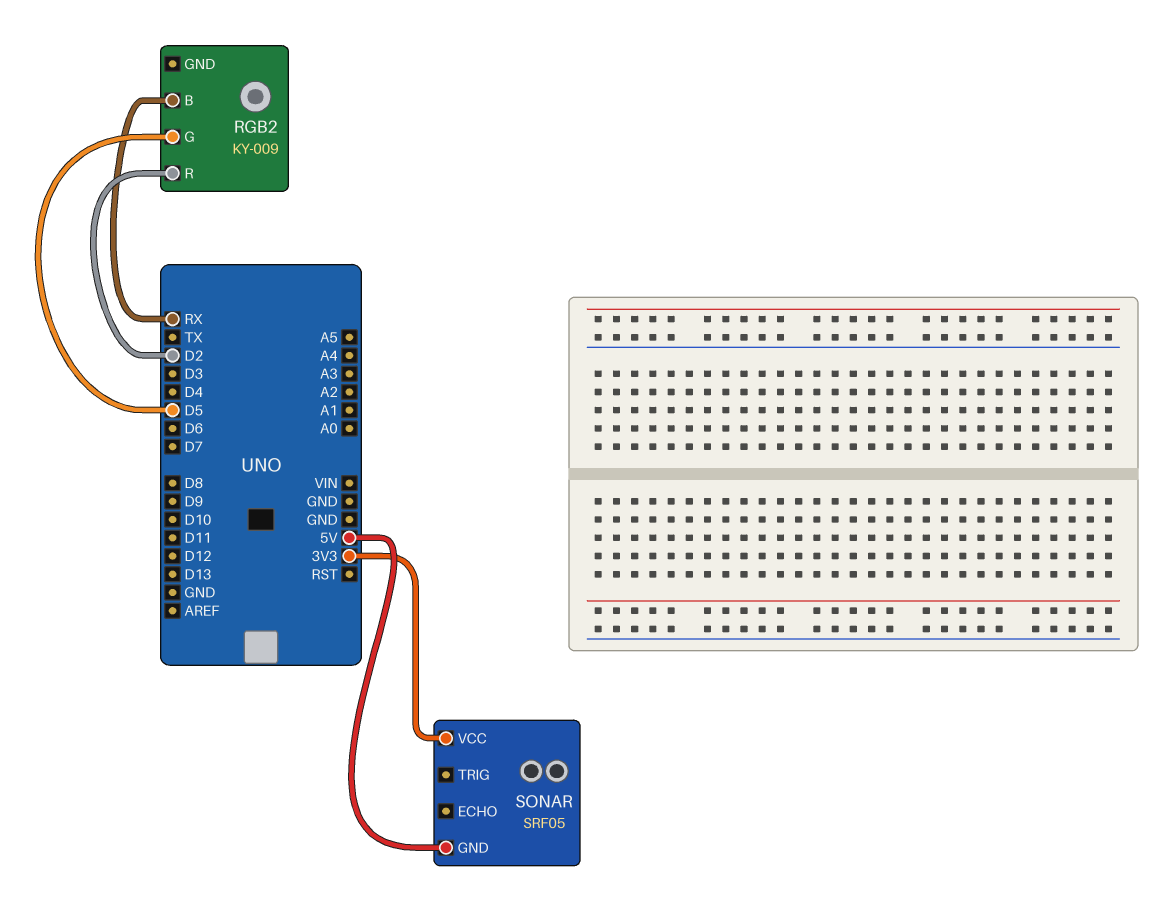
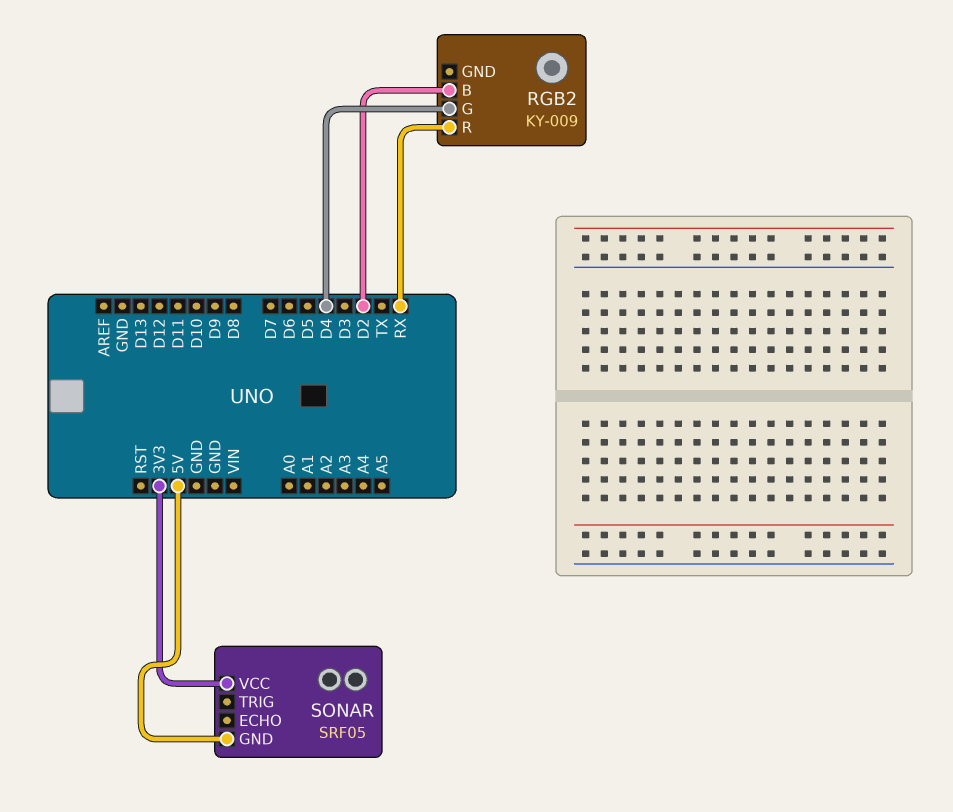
RGB2 pin B: RX -> D2
RGB2 pin G: D5 -> D4
RGB2 pin R: D2 -> RX

